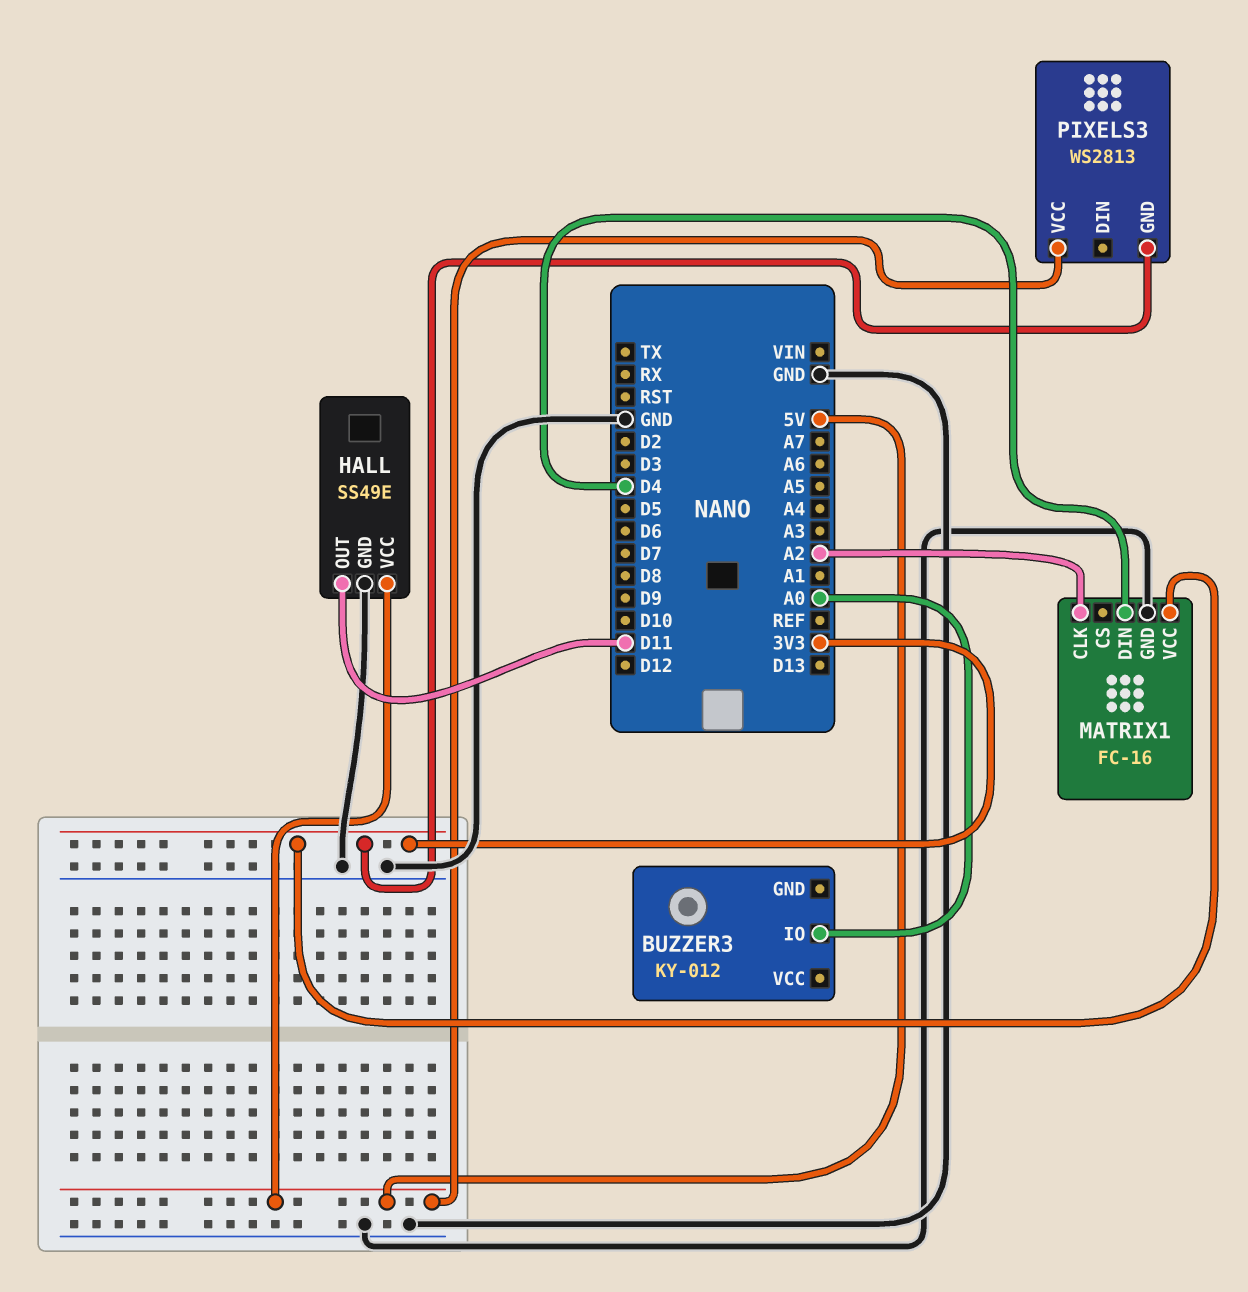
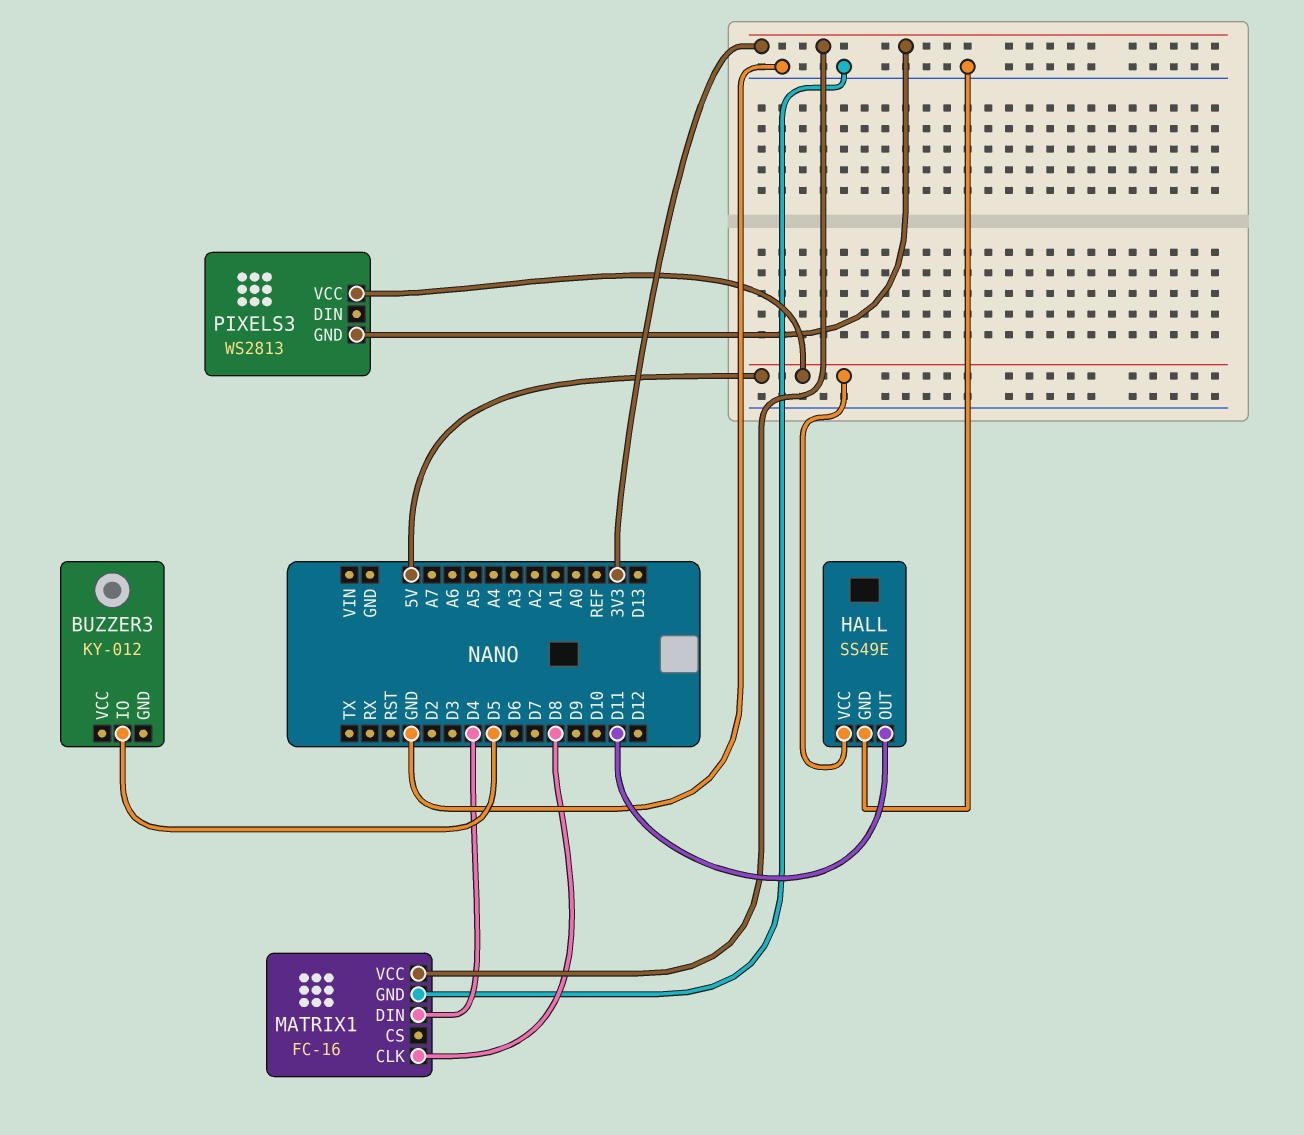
BUZZER3 pin IO: A0 -> D5
MATRIX1 pin CLK: A2 -> D8

